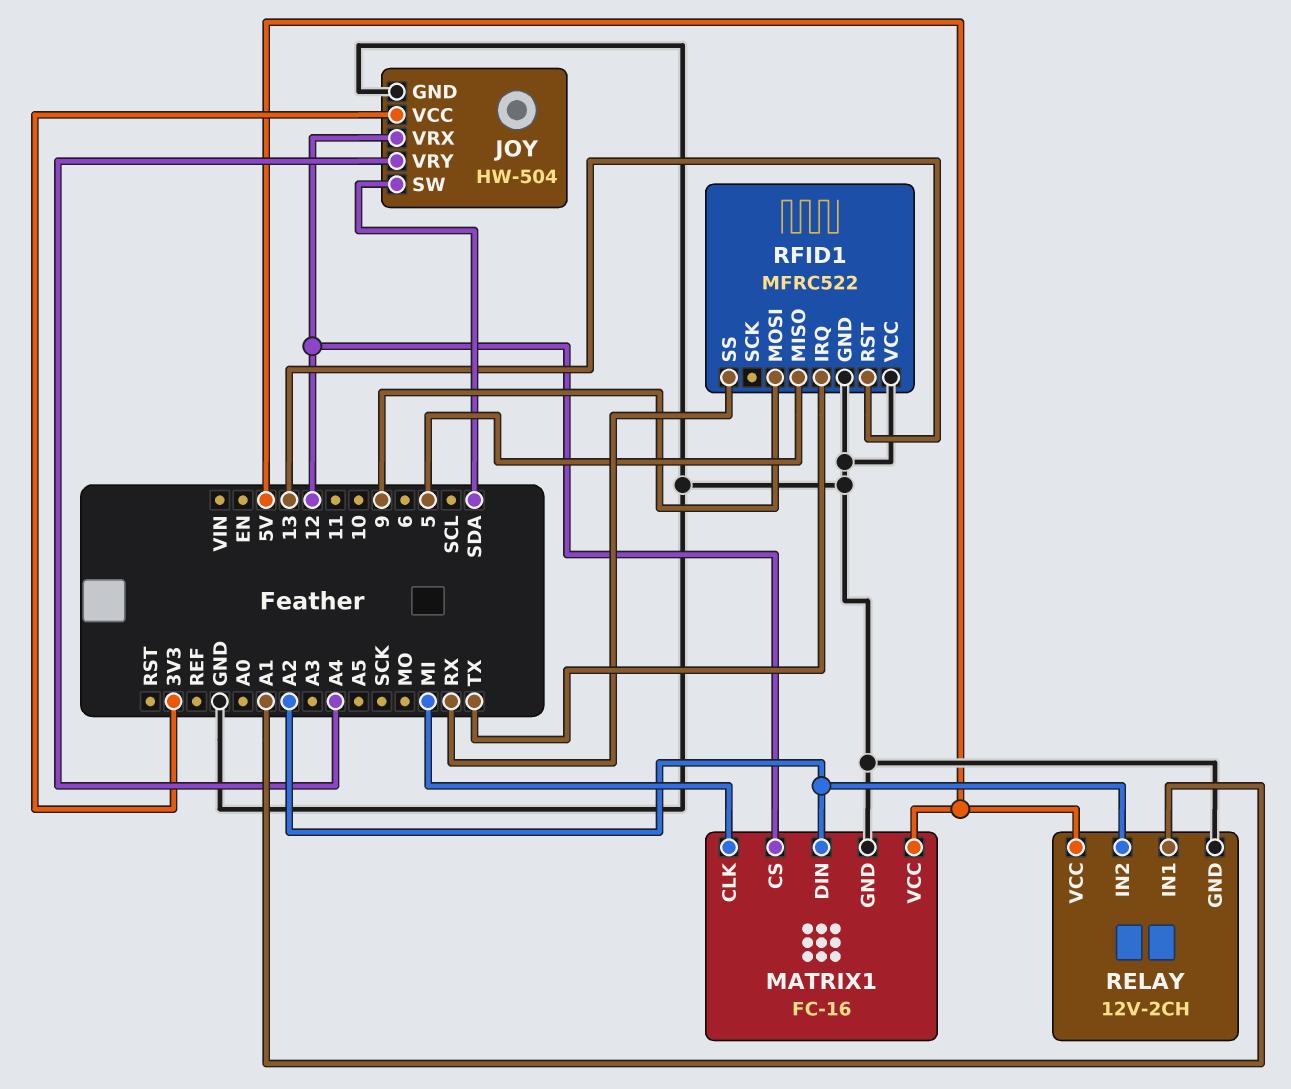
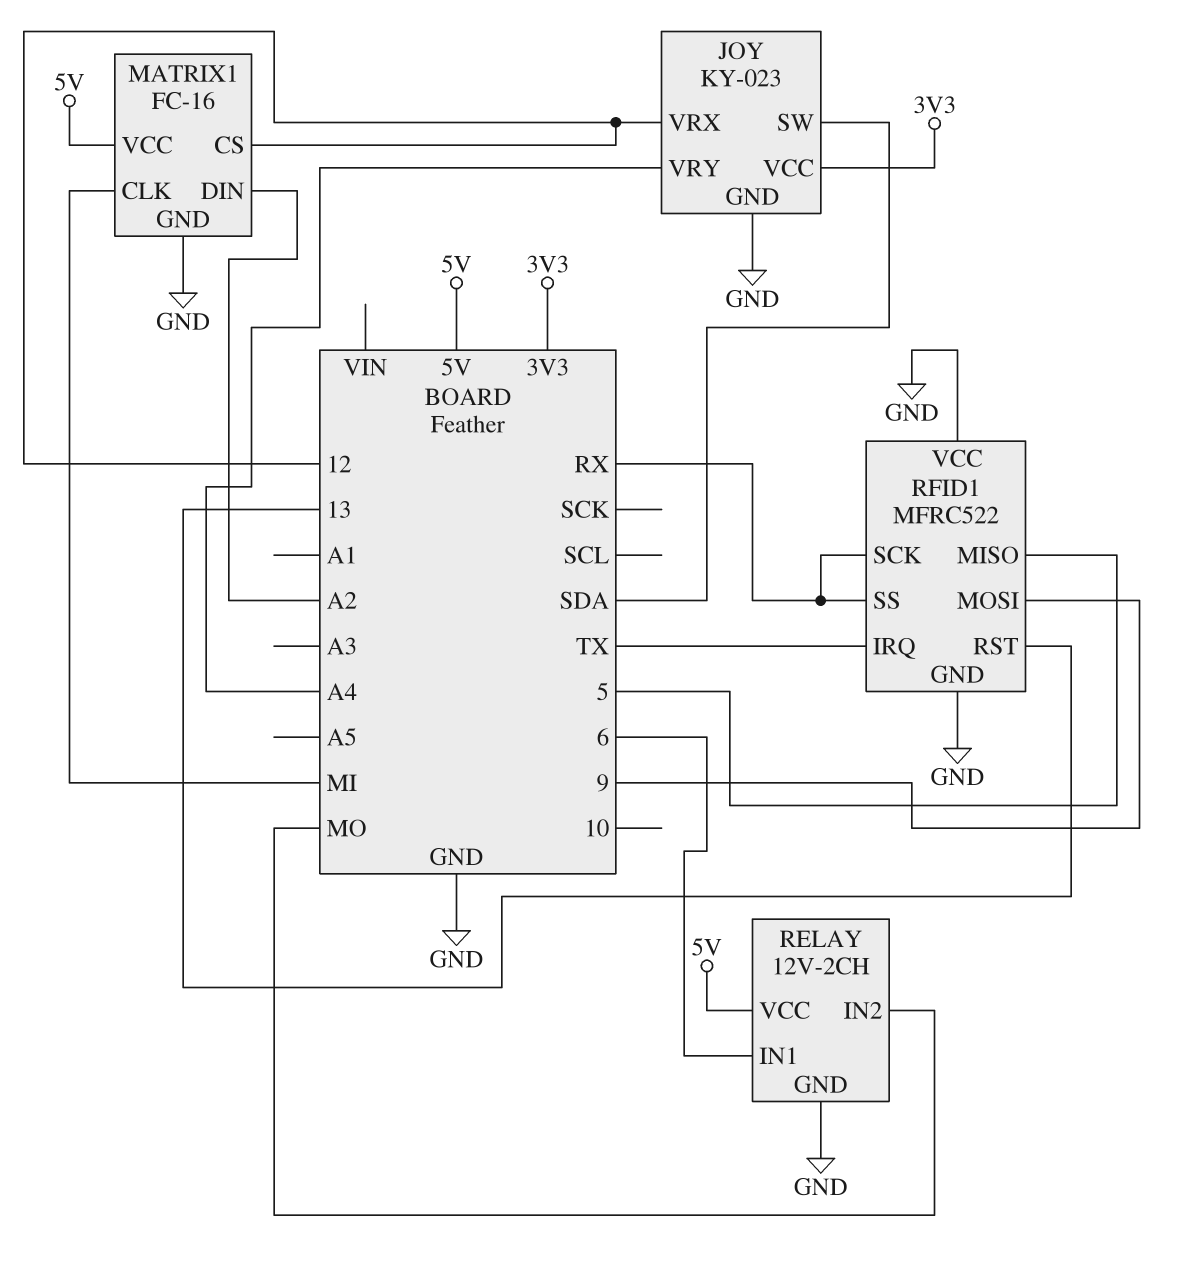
JOY: HW-504 -> KY-023
RELAY pin IN1: A1 -> 6
RELAY pin IN2: A2 -> MO
RFID1 pin SCK: none -> RX

